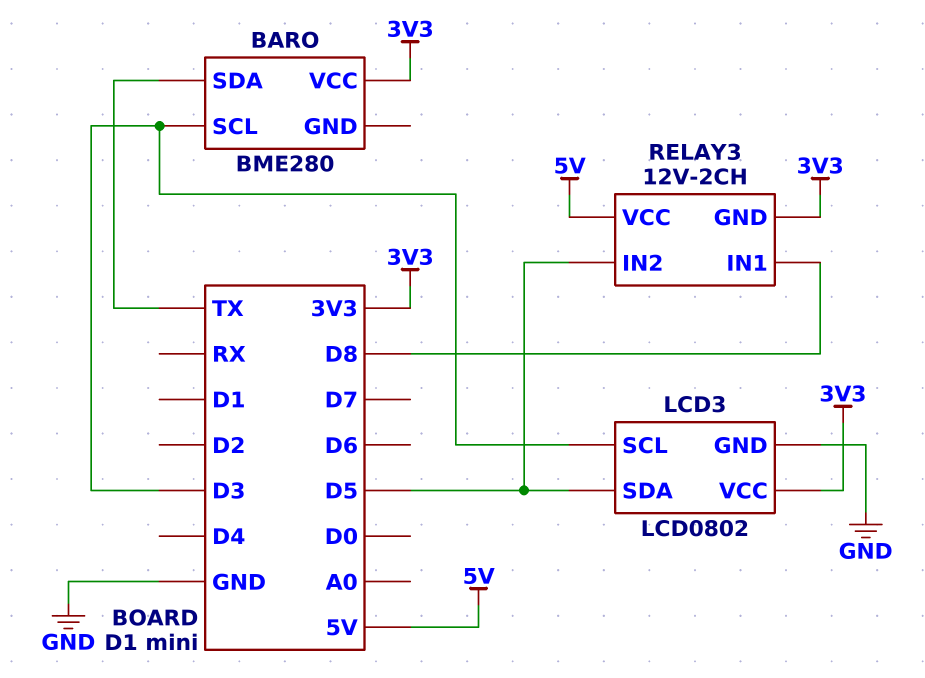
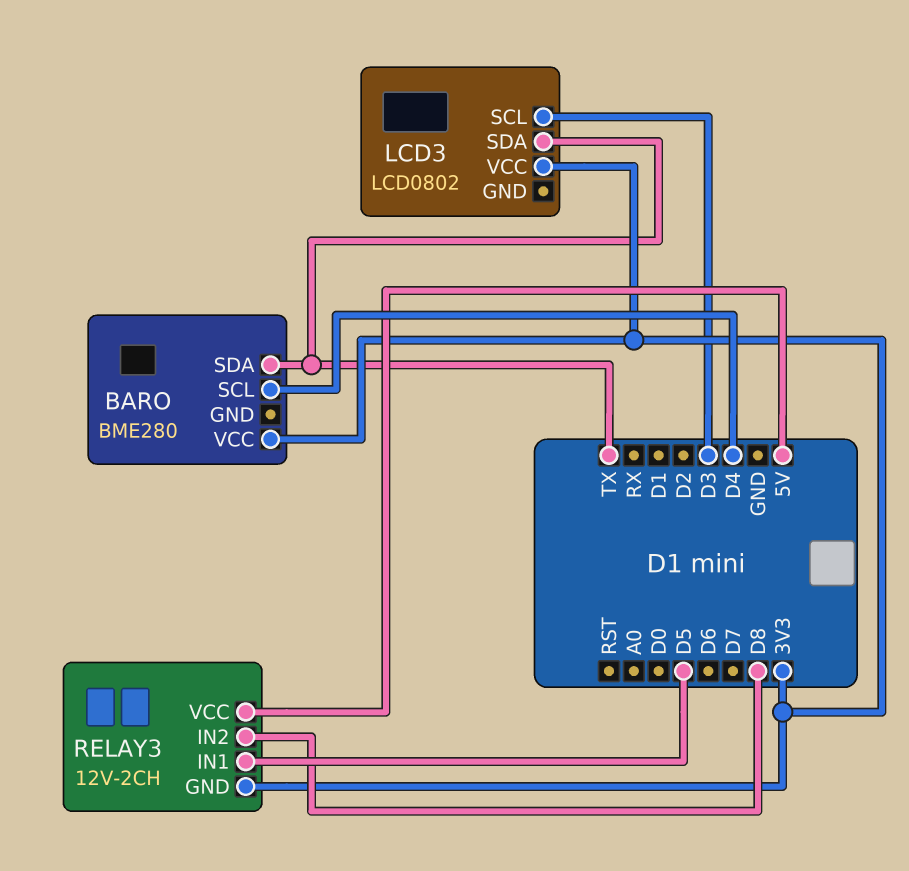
BARO pin SCL: D3 -> D4
LCD3 pin GND: GND -> none
LCD3 pin SDA: D5 -> TX
RELAY3 pin IN1: D8 -> D5
RELAY3 pin IN2: D5 -> D8

